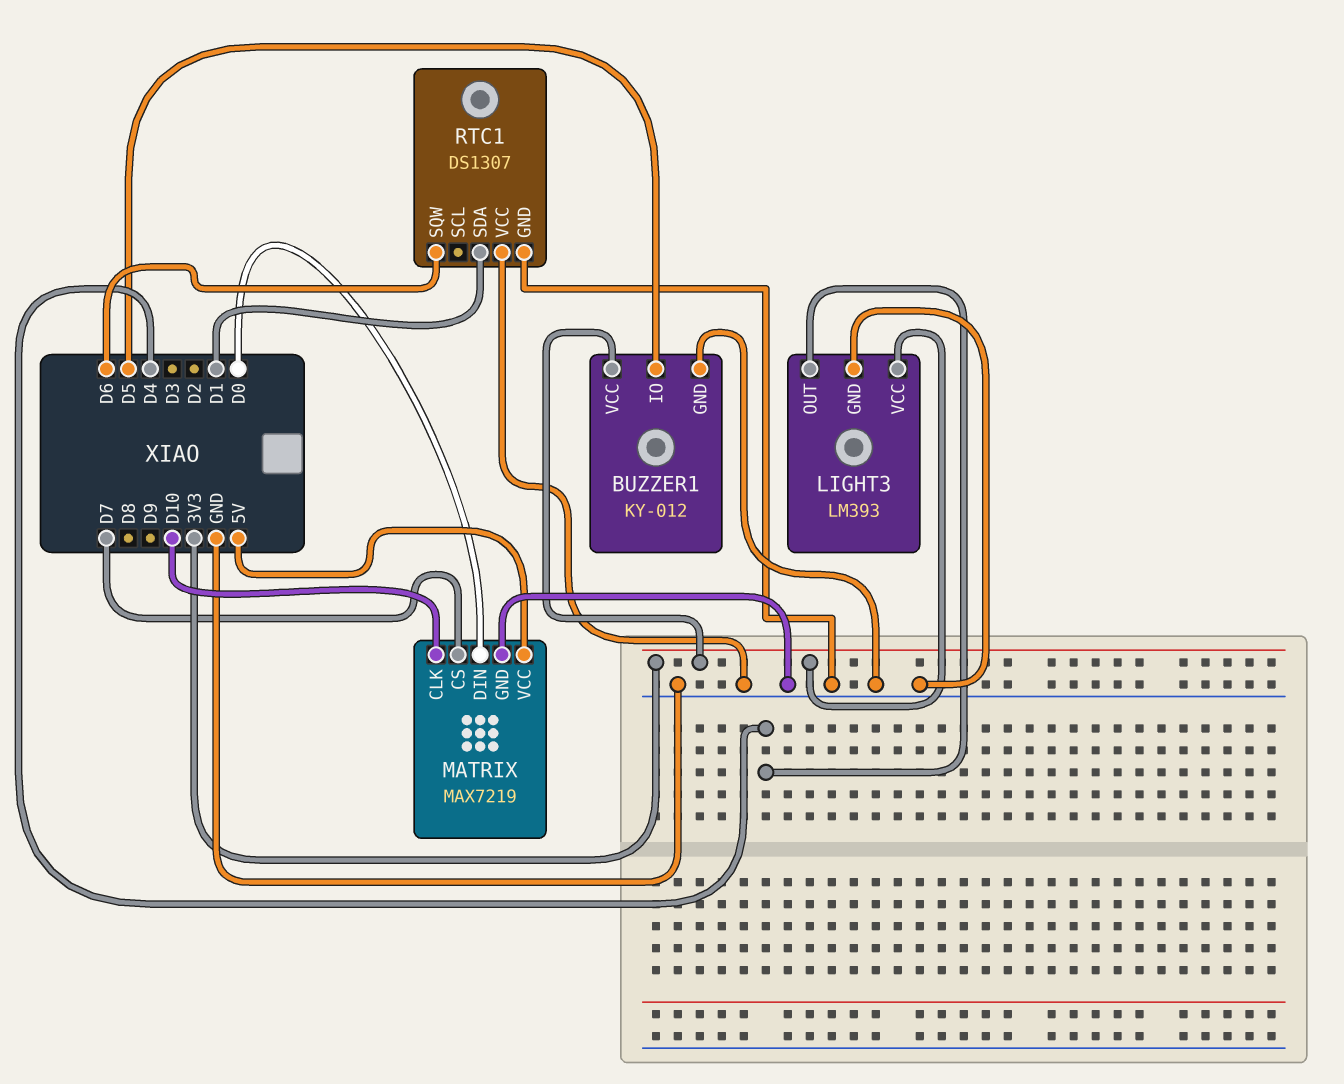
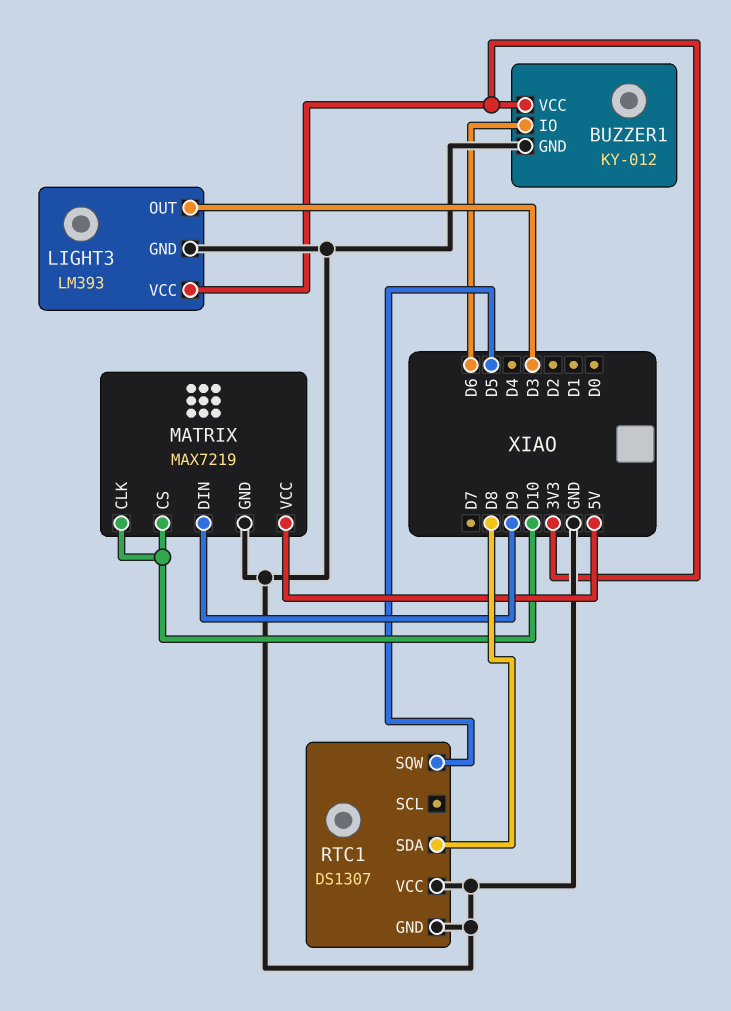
BUZZER1 pin IO: D5 -> D6
LIGHT3 pin OUT: D4 -> D3
MATRIX pin CS: D7 -> D10
MATRIX pin DIN: D0 -> D9
RTC1 pin SDA: D1 -> D8
RTC1 pin SQW: D6 -> D5

